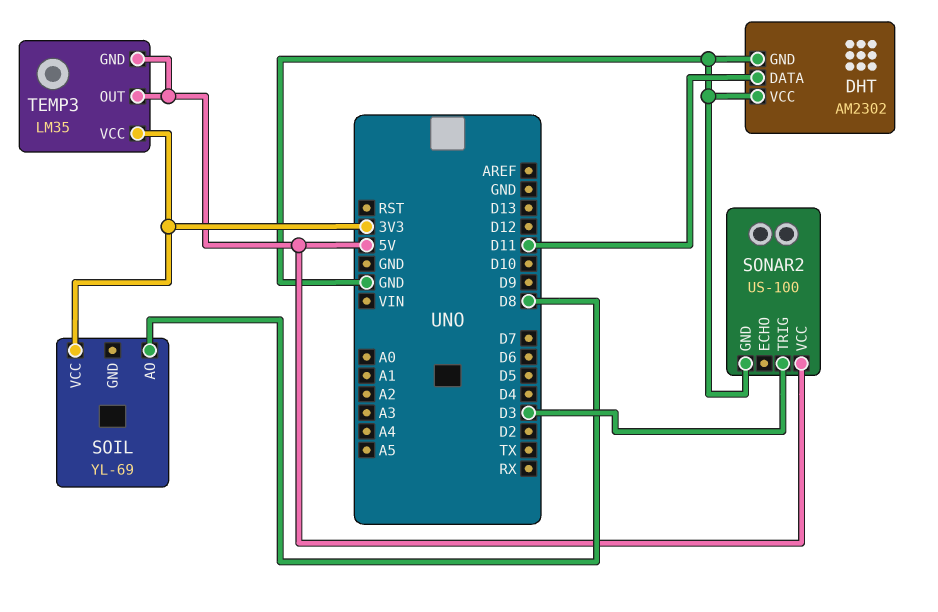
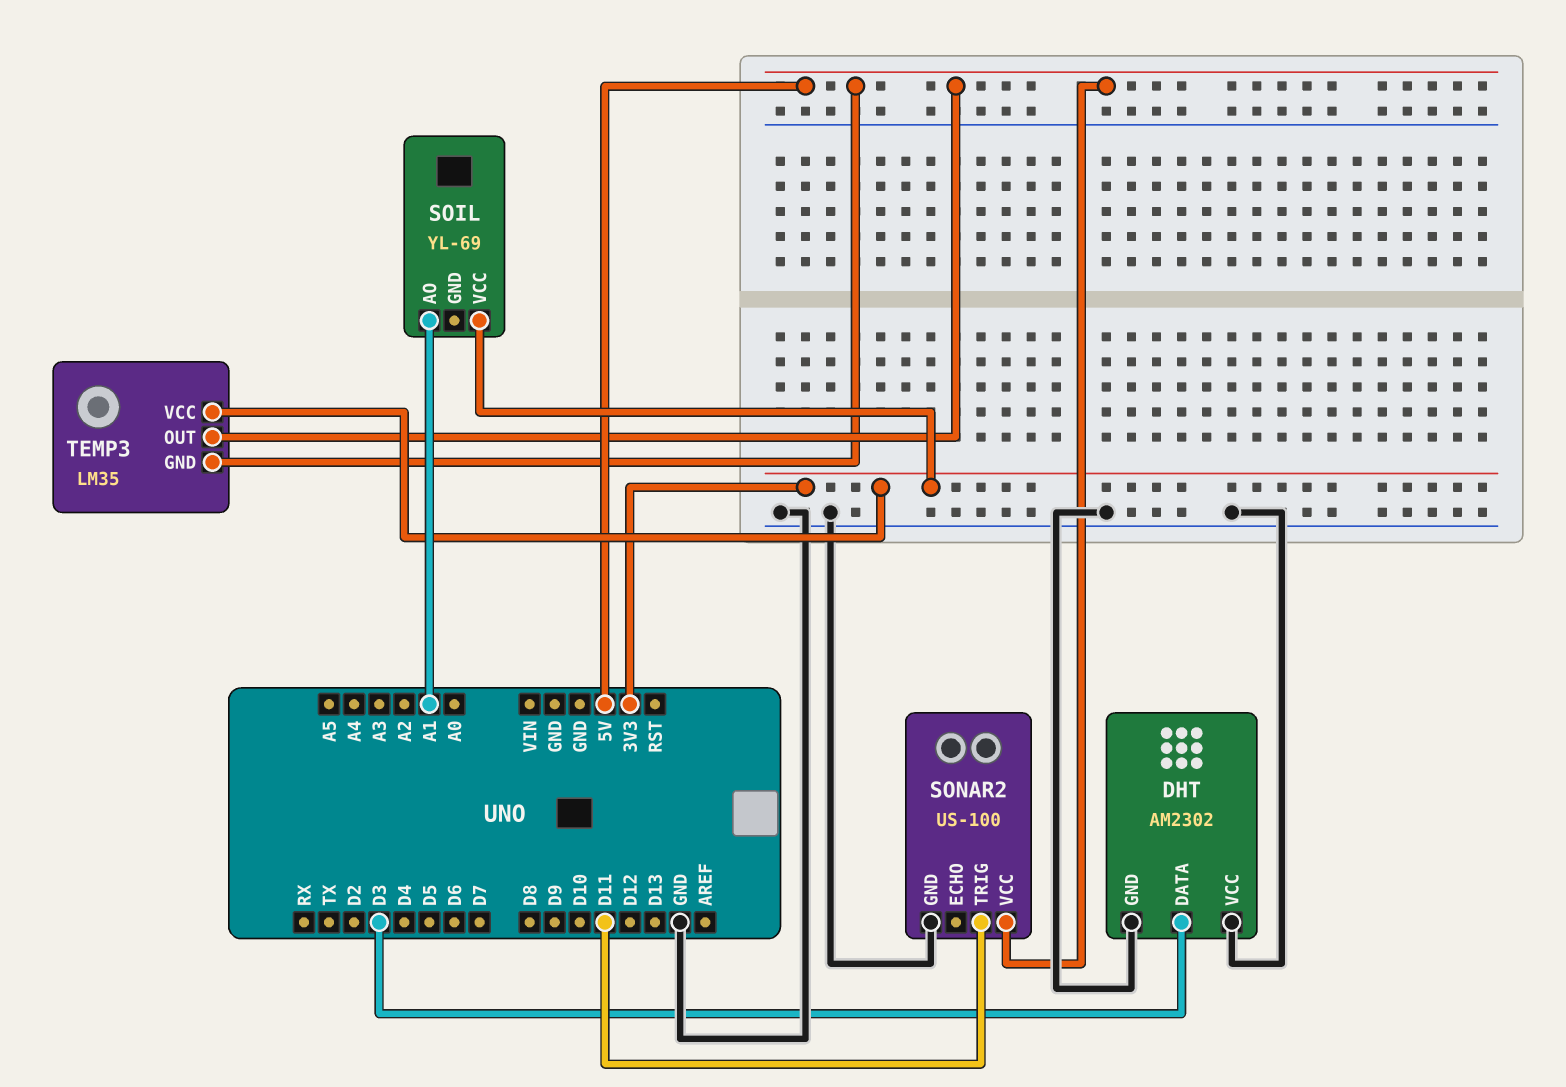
DHT pin DATA: D11 -> D3
SOIL pin AO: D8 -> A1
SONAR2 pin TRIG: D3 -> D11

